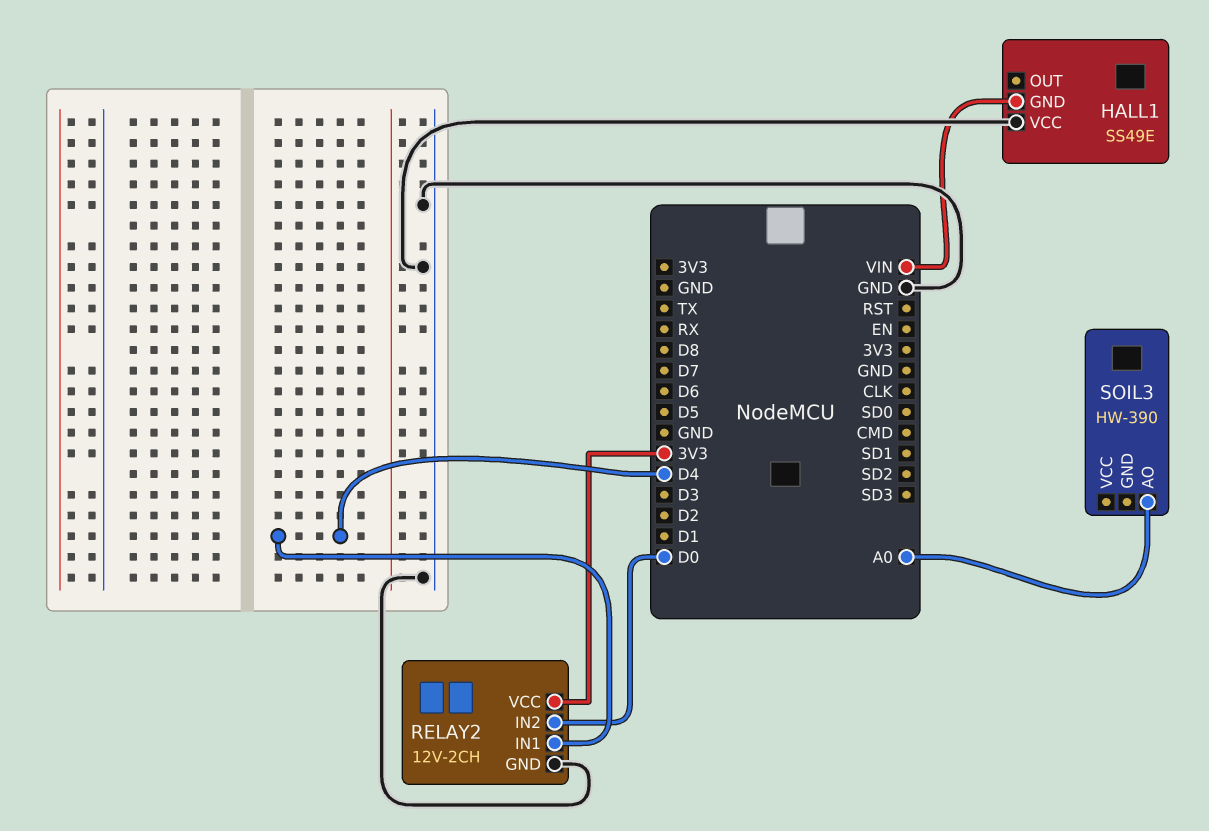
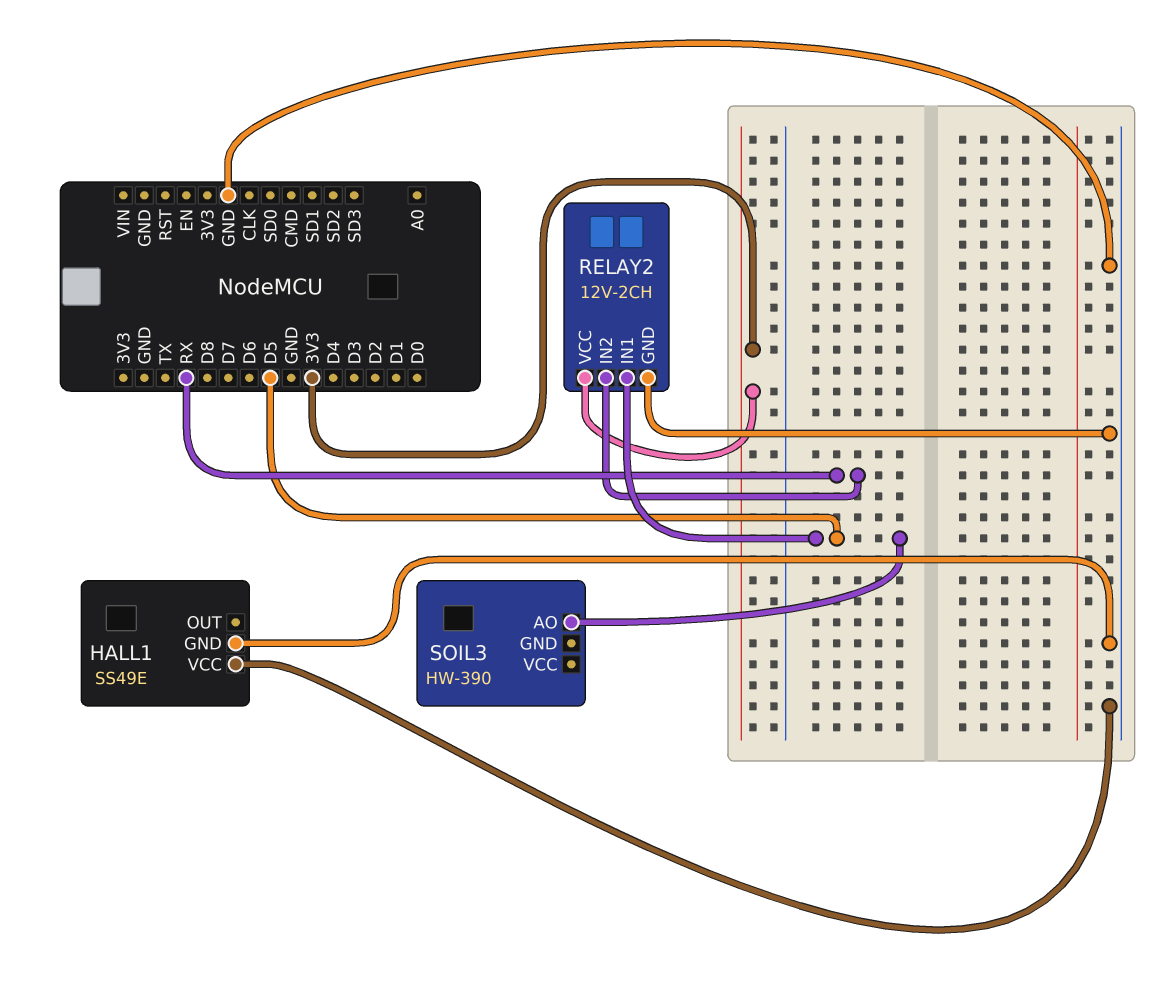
HALL1 pin GND: VIN -> GND
RELAY2 pin IN1: D4 -> D5
RELAY2 pin IN2: D0 -> RX
SOIL3 pin AO: A0 -> D5

